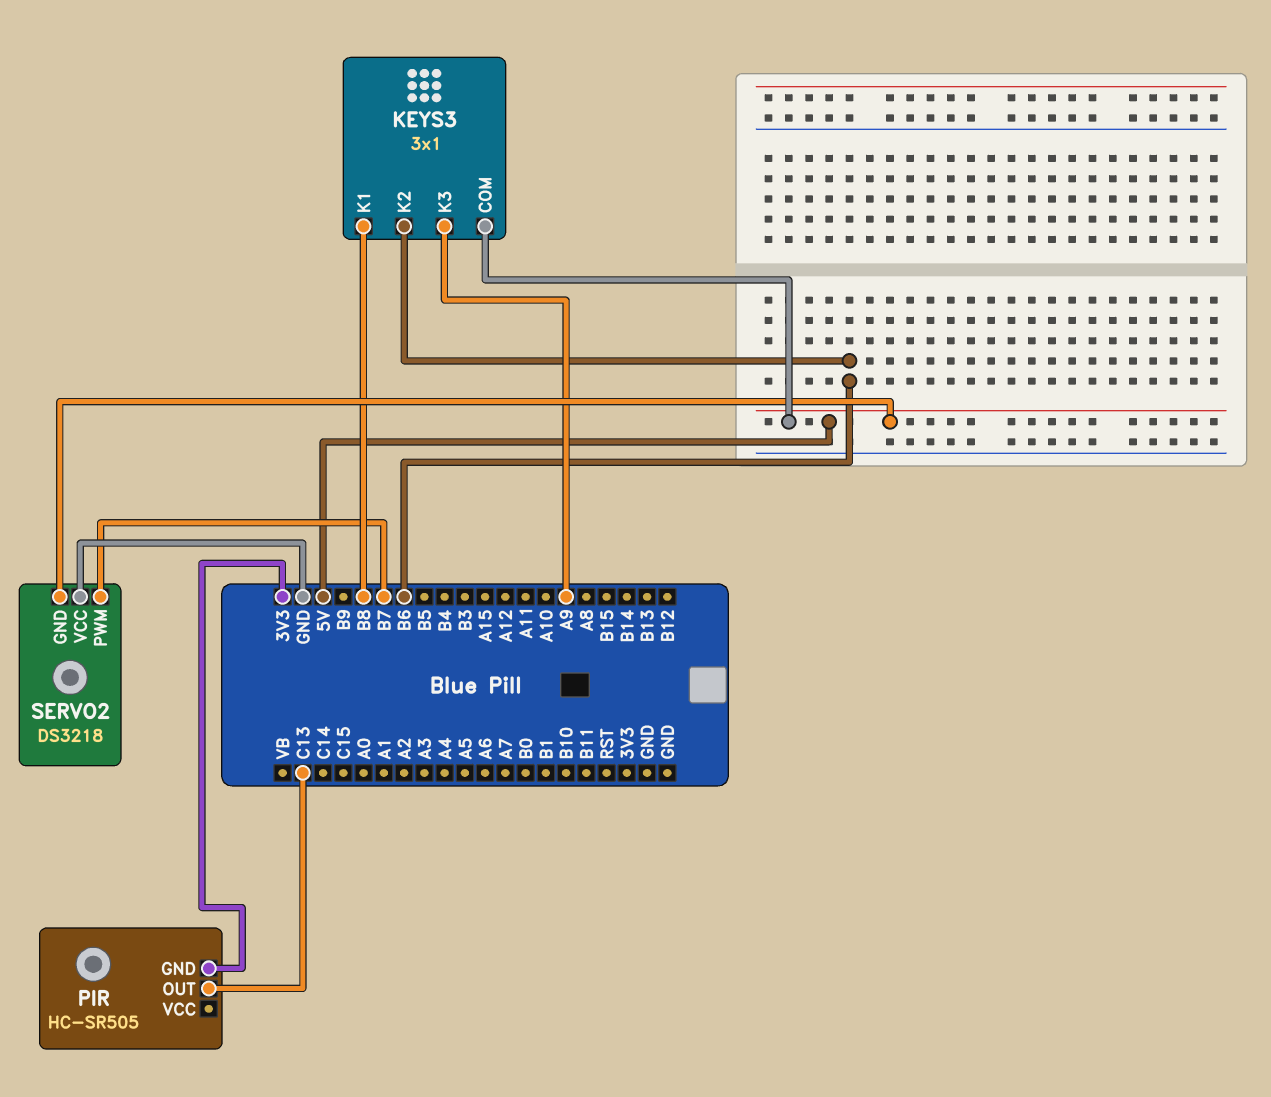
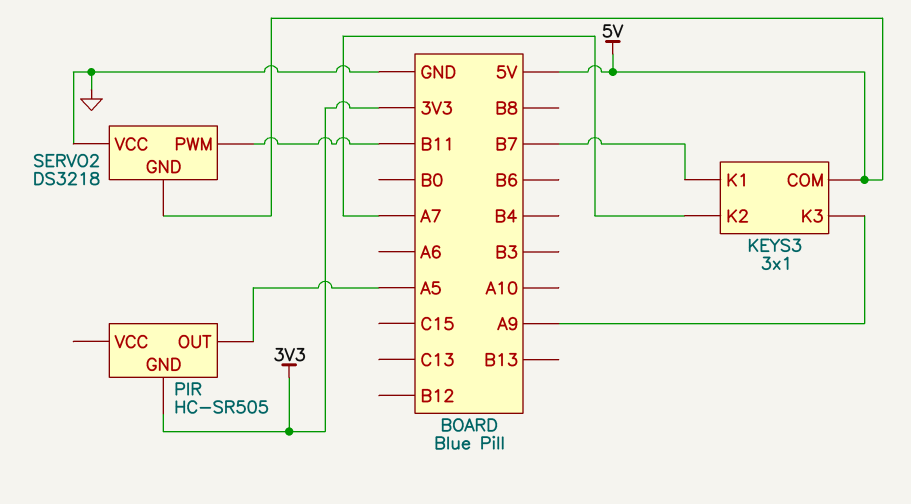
KEYS3 pin K1: B8 -> B7
KEYS3 pin K2: B6 -> A7
PIR pin OUT: C13 -> A5
SERVO2 pin PWM: B7 -> B11

